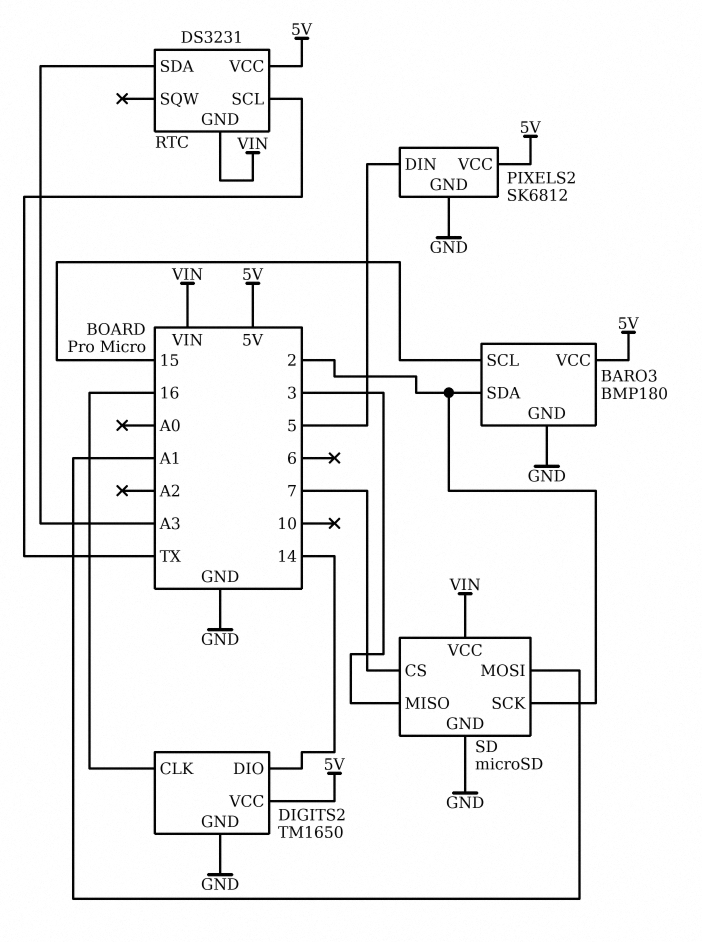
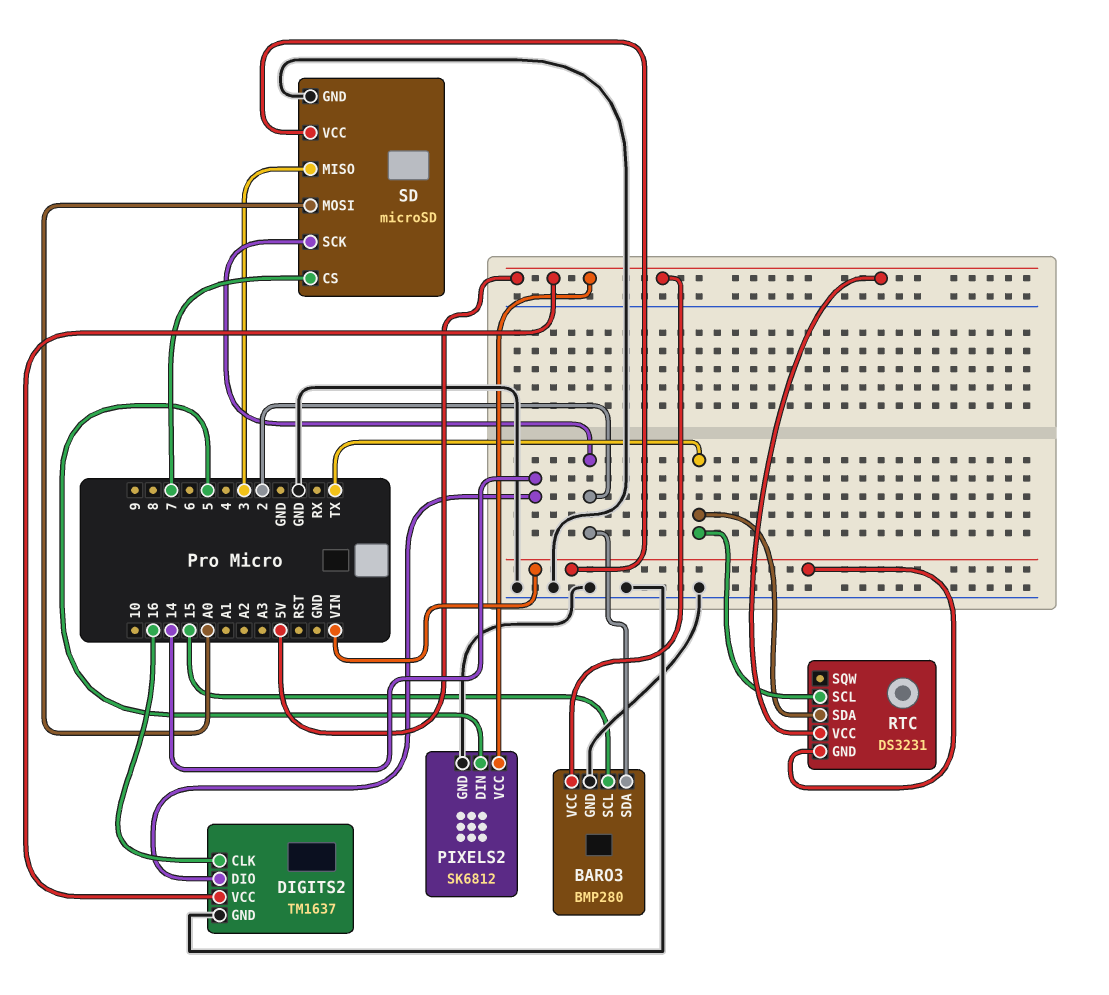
BARO3: BMP180 -> BMP280
DIGITS2: TM1650 -> TM1637
RTC pin SDA: A3 -> TX
SD pin MOSI: A1 -> A0

